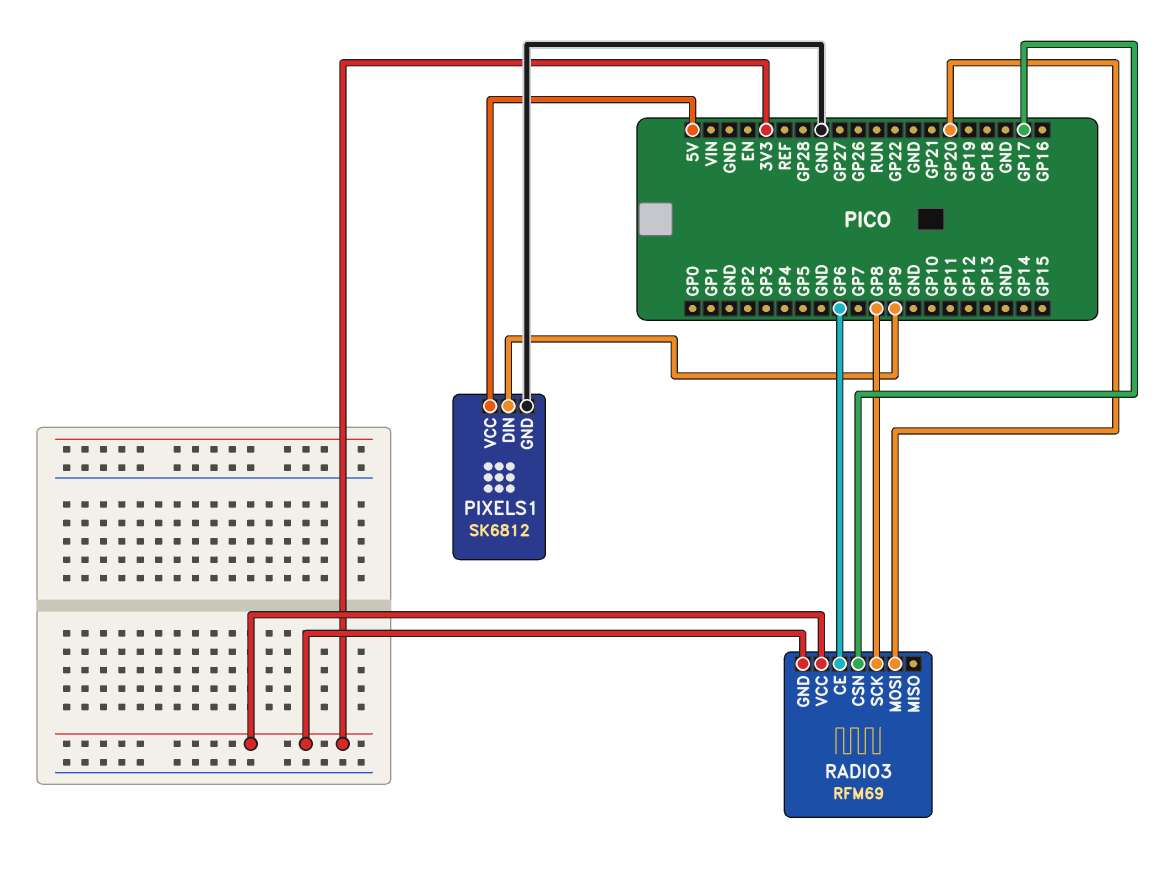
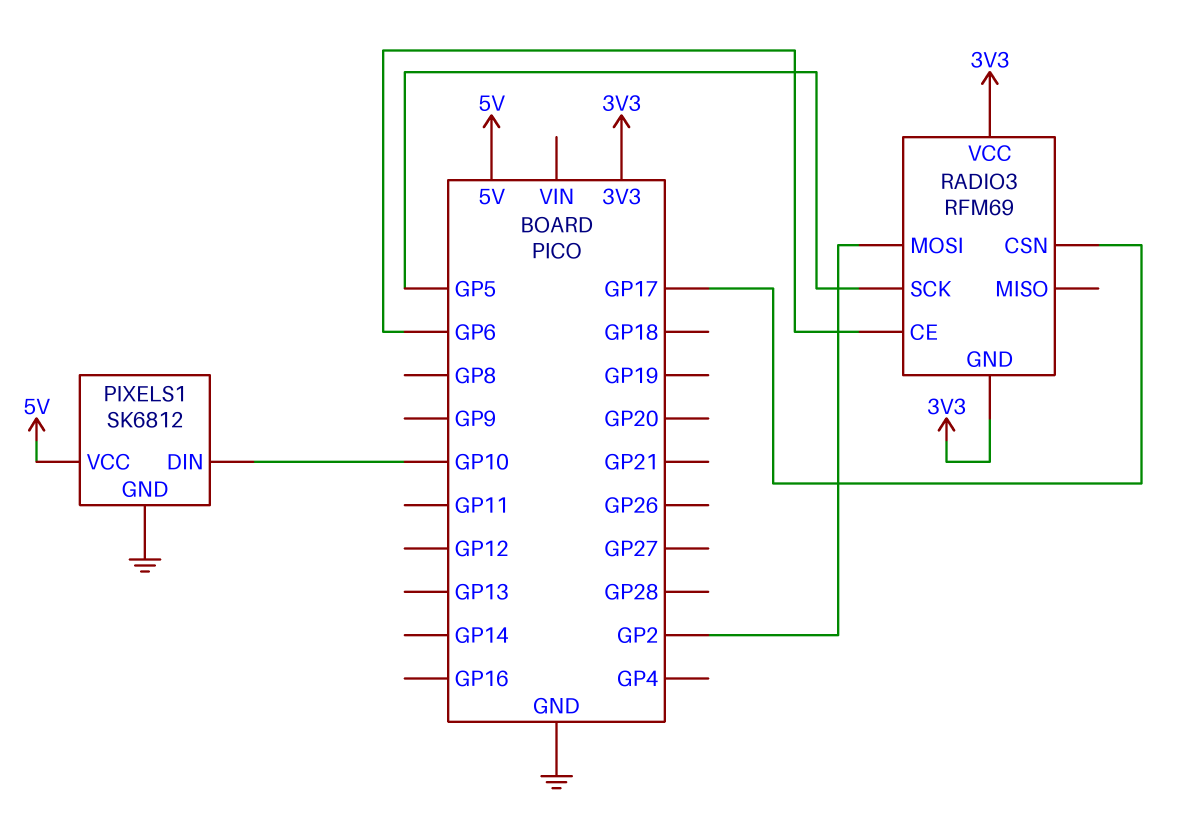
PIXELS1 pin DIN: GP9 -> GP10
RADIO3 pin MOSI: GP20 -> GP2
RADIO3 pin SCK: GP8 -> GP5

